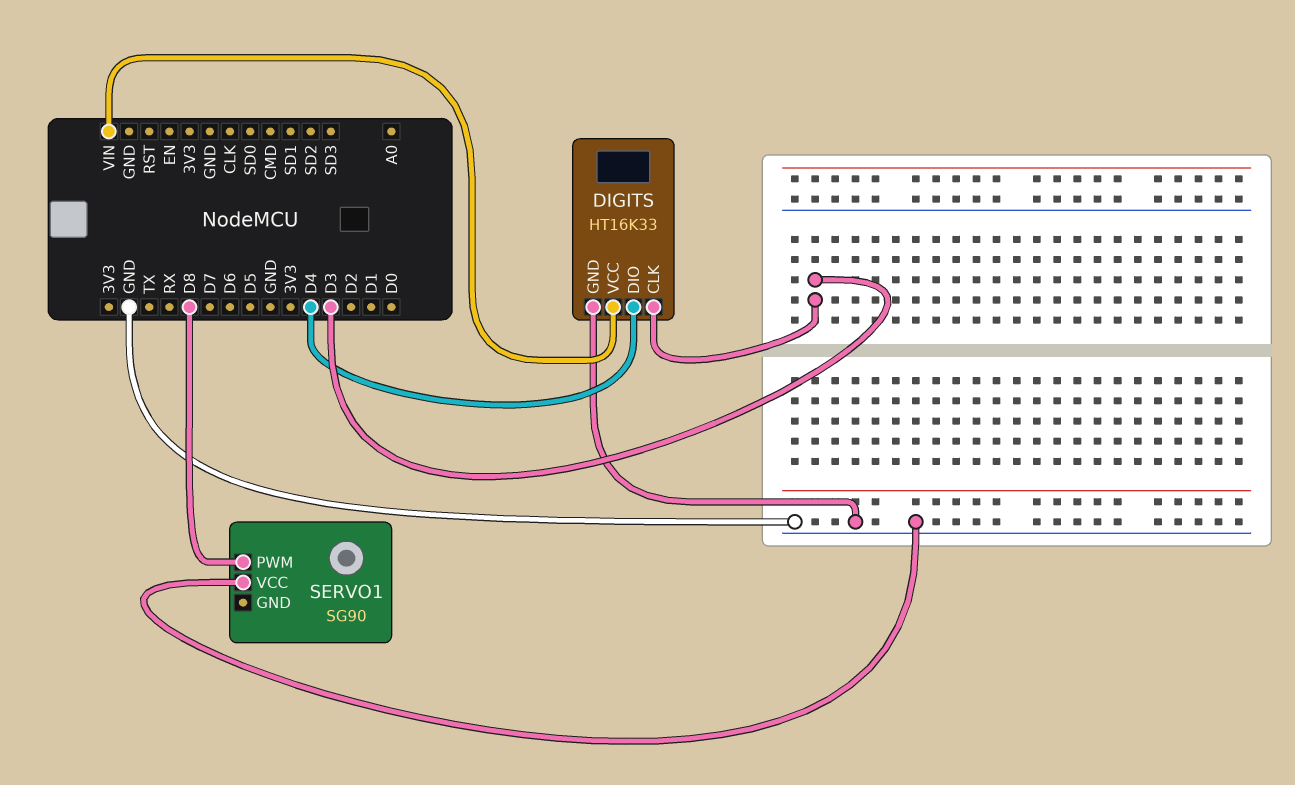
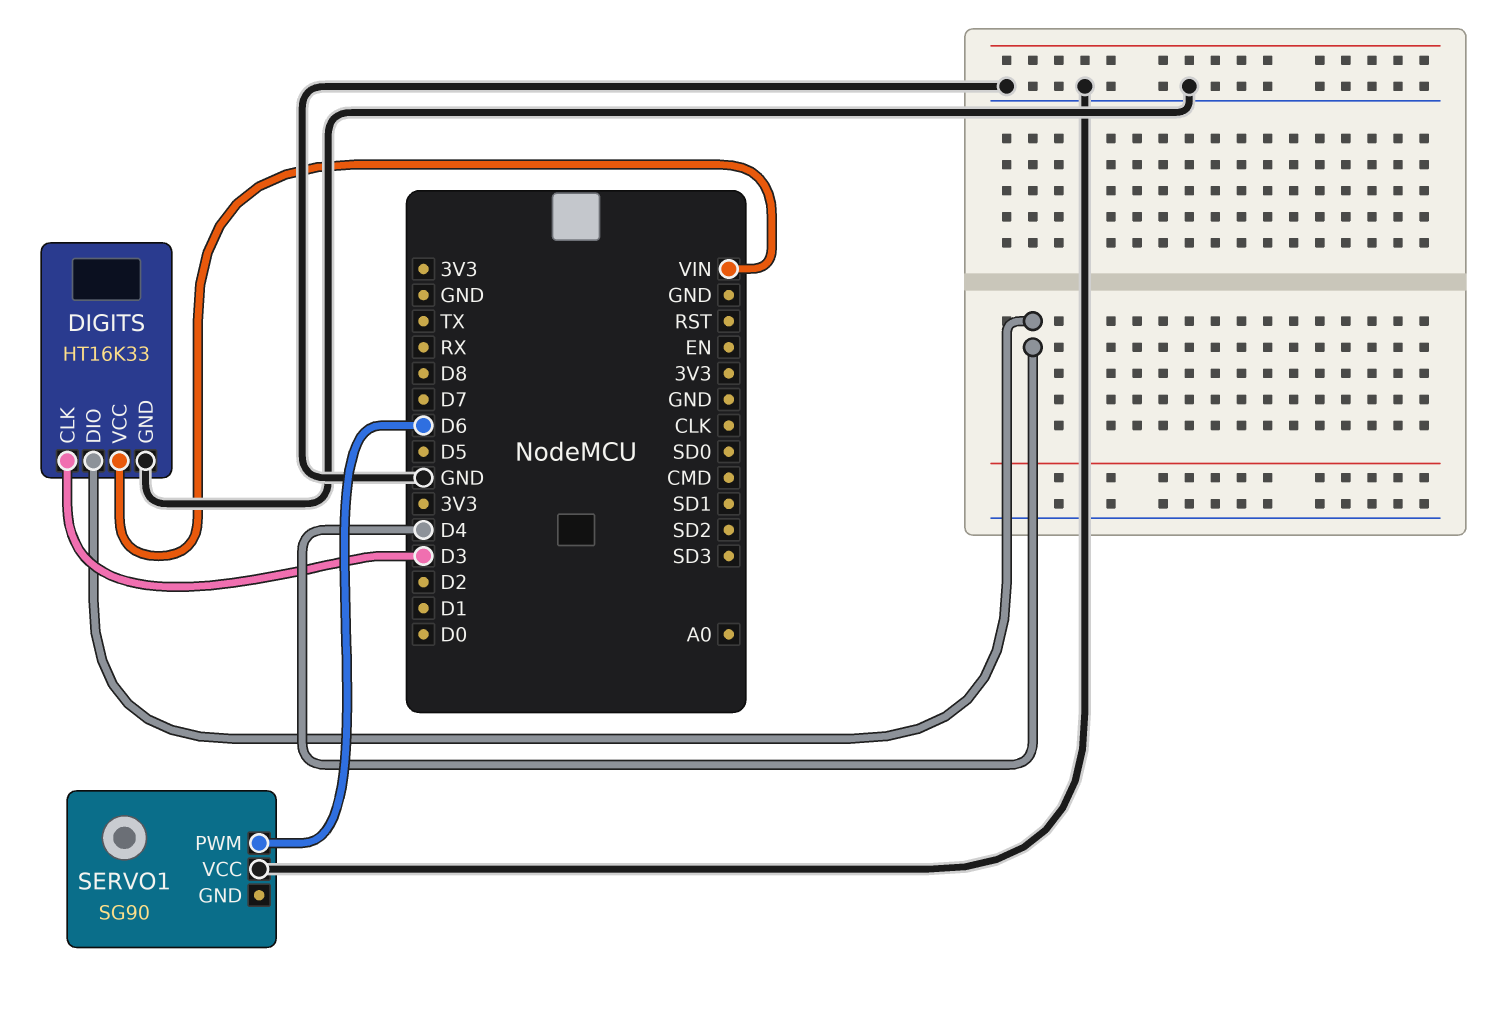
SERVO1 pin PWM: D8 -> D6

